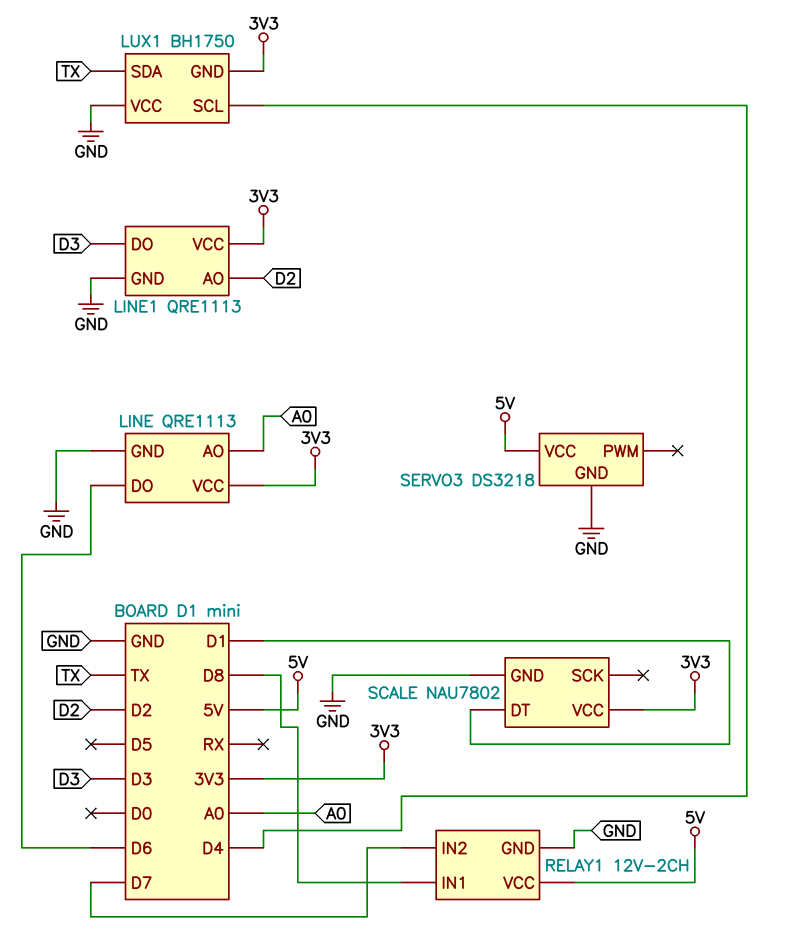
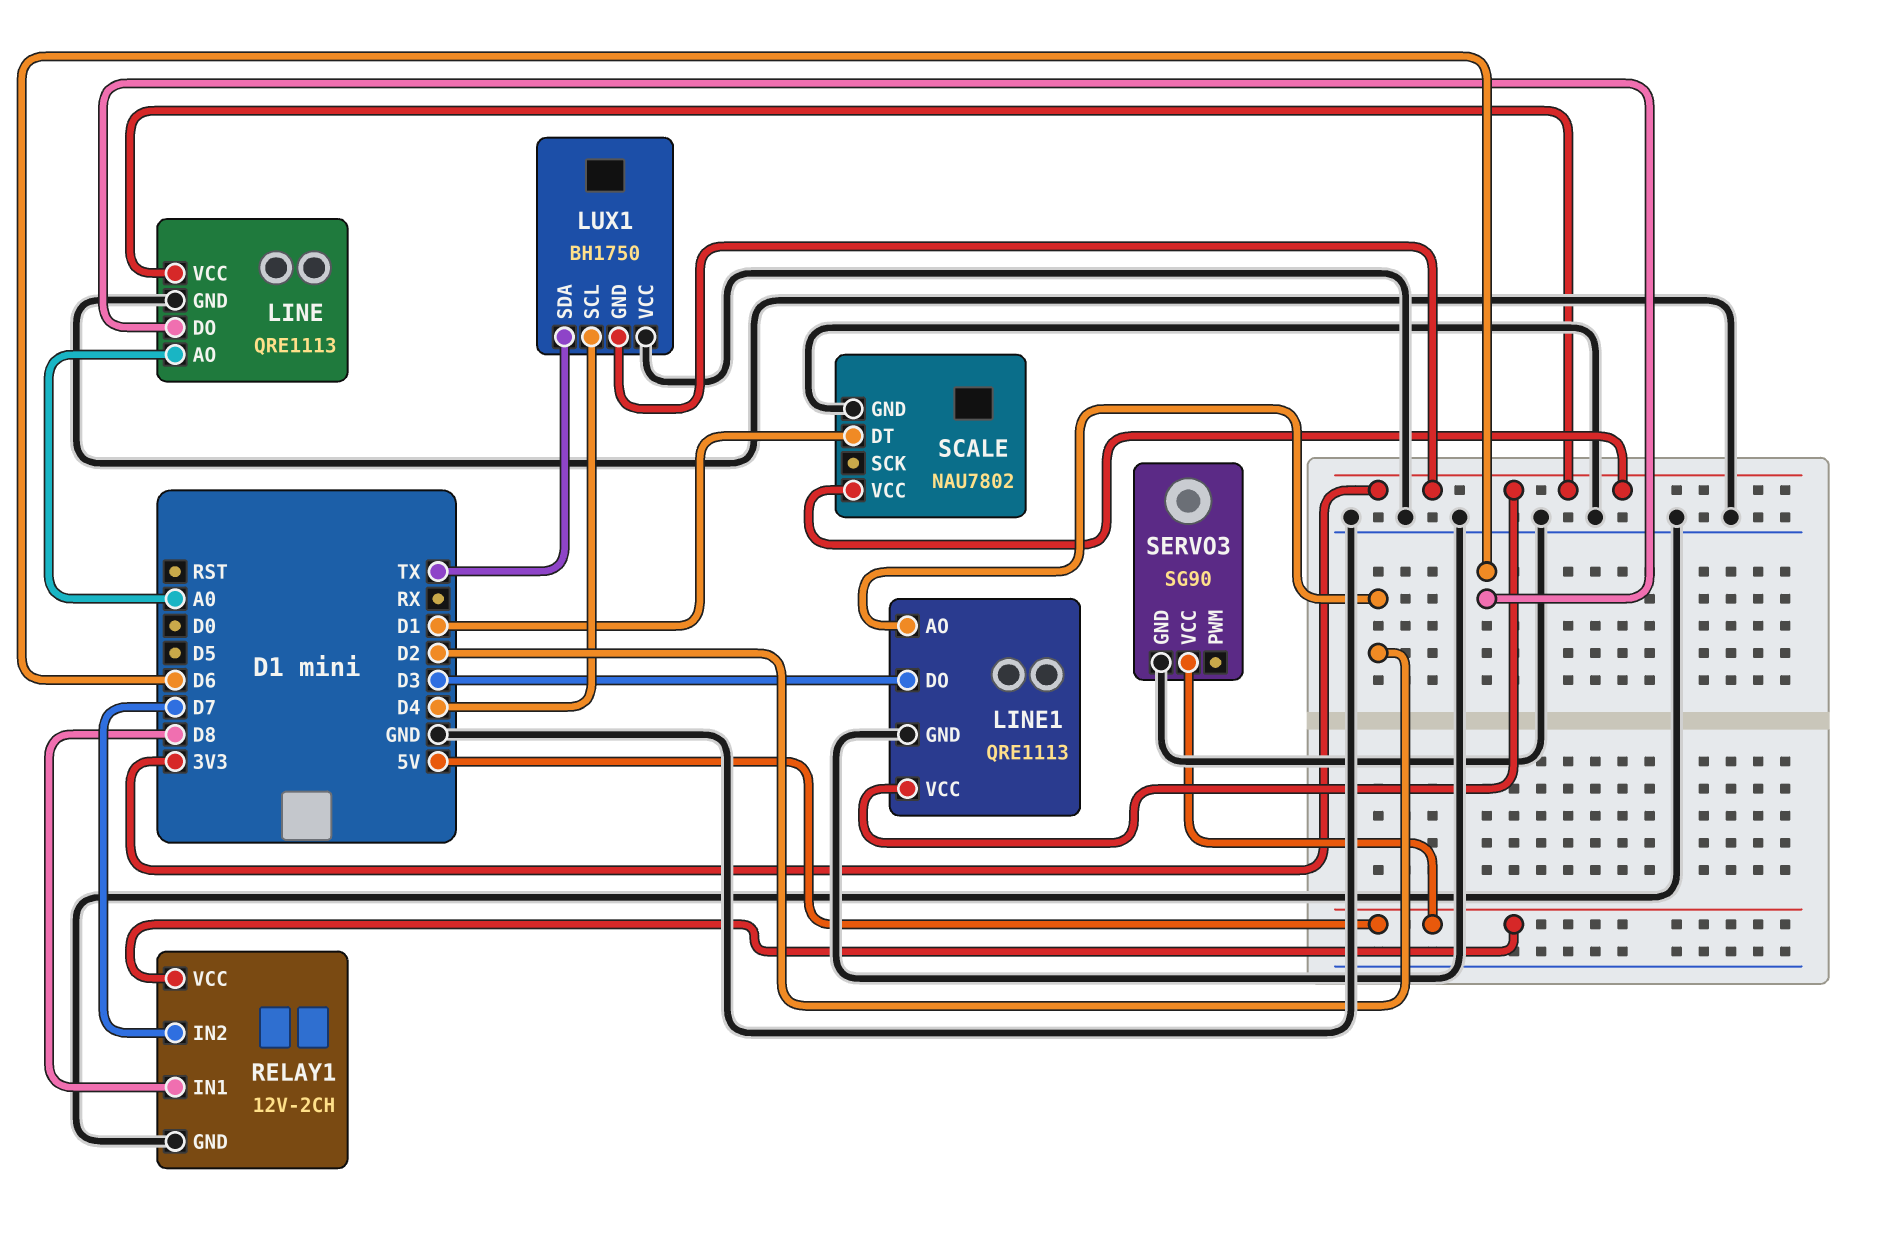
SERVO3: DS3218 -> SG90

